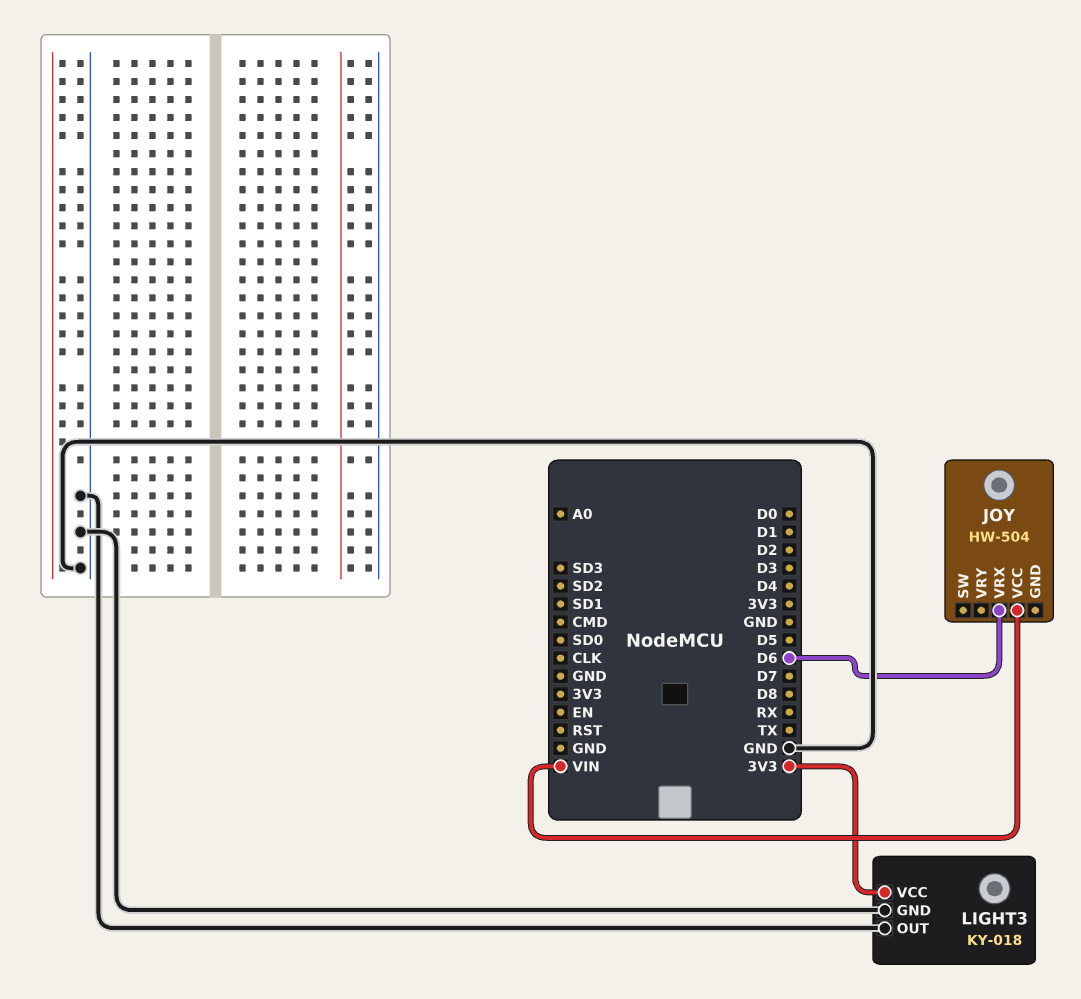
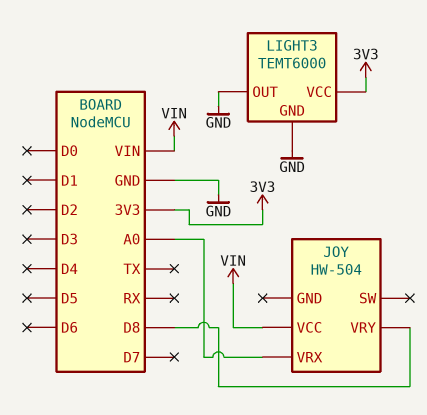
JOY pin VRX: D6 -> A0
JOY pin VRY: none -> D8
LIGHT3: KY-018 -> TEMT6000

